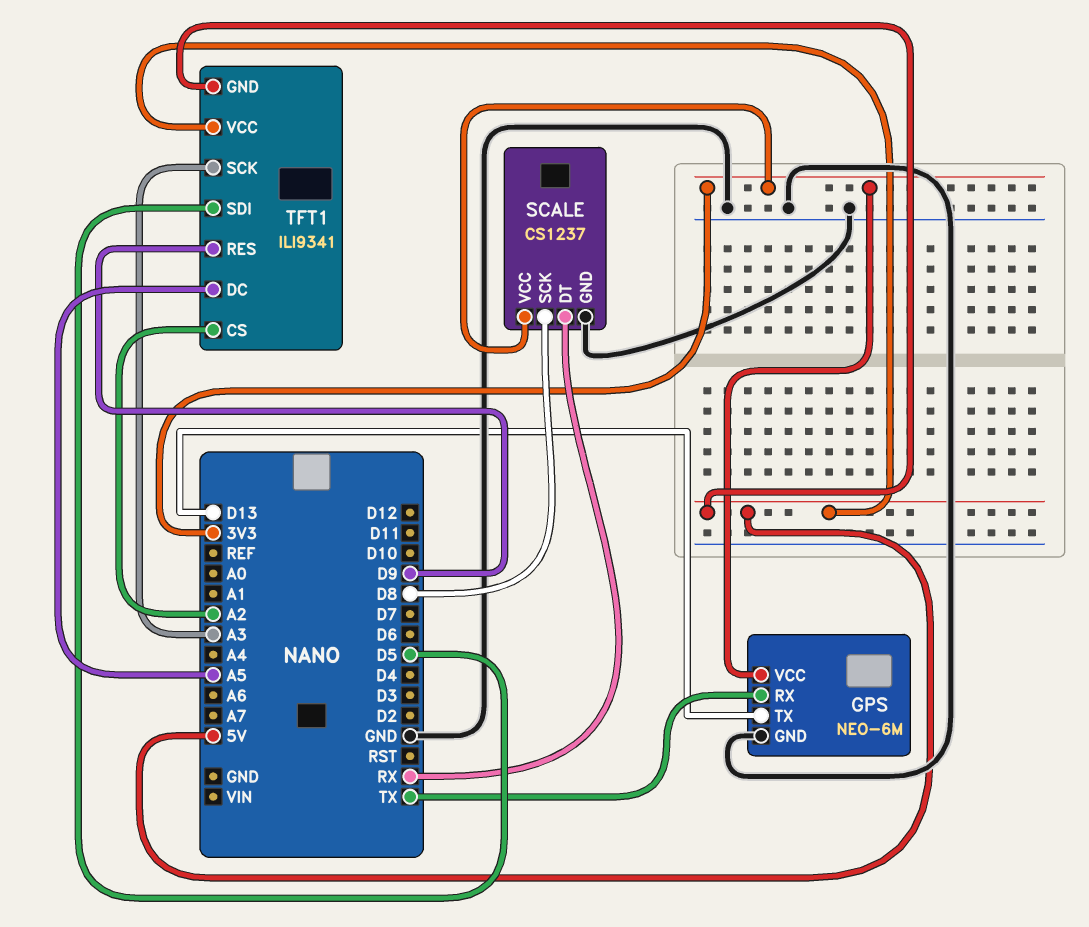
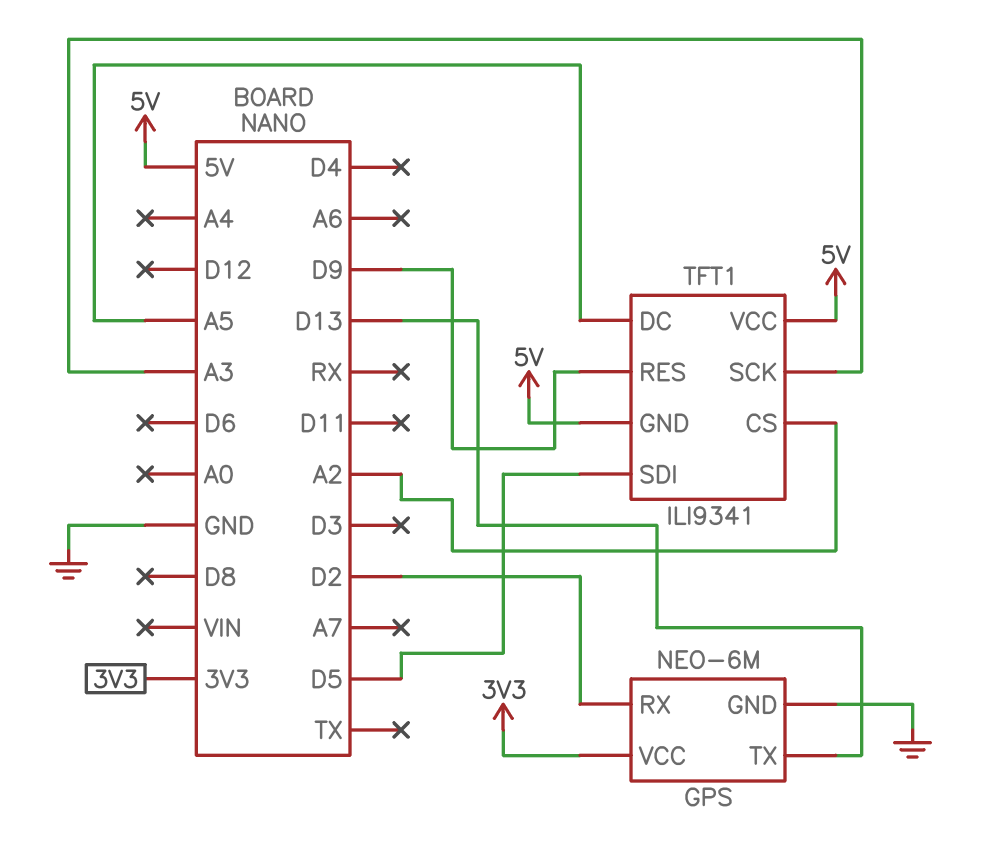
GPS pin RX: TX -> D2
SCALE: CS1237 -> none
SCALE pin DT: RX -> none
SCALE pin GND: GND -> none
SCALE pin SCK: D8 -> none
SCALE pin VCC: 3V3 -> none

